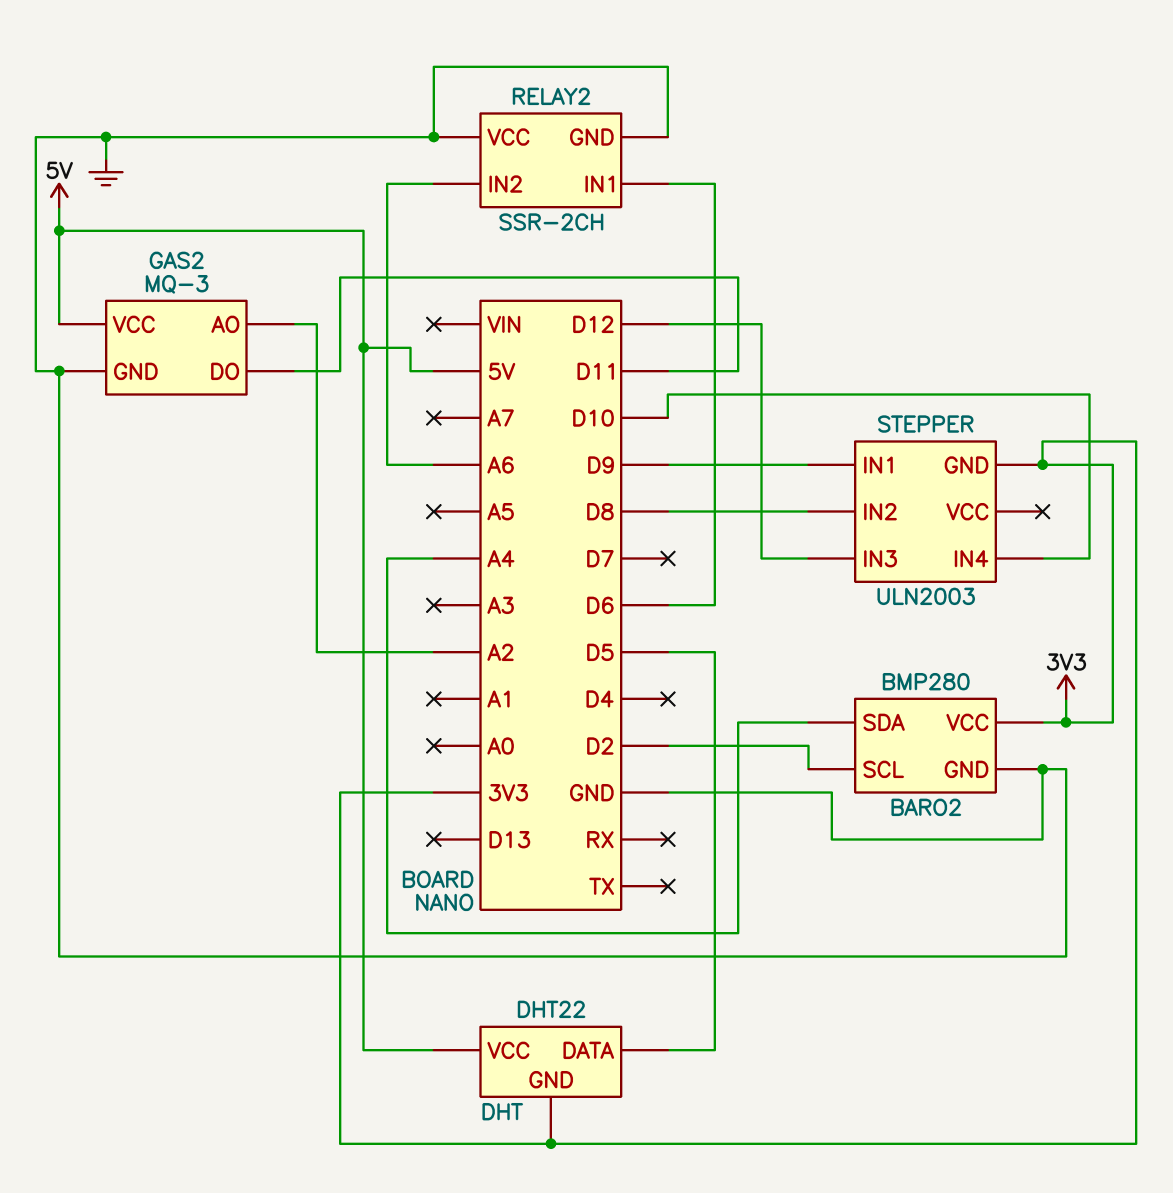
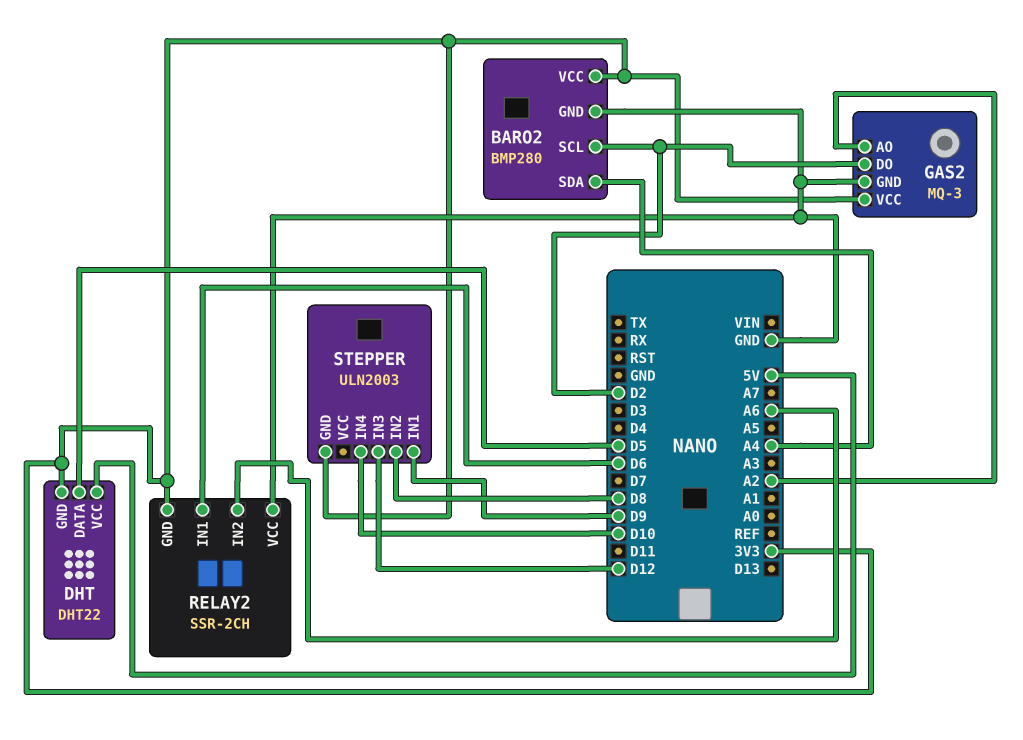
GAS2 pin DO: D11 -> D2
GAS2 pin VCC: 5V -> 3V3
RELAY2 pin GND: GND -> 3V3

